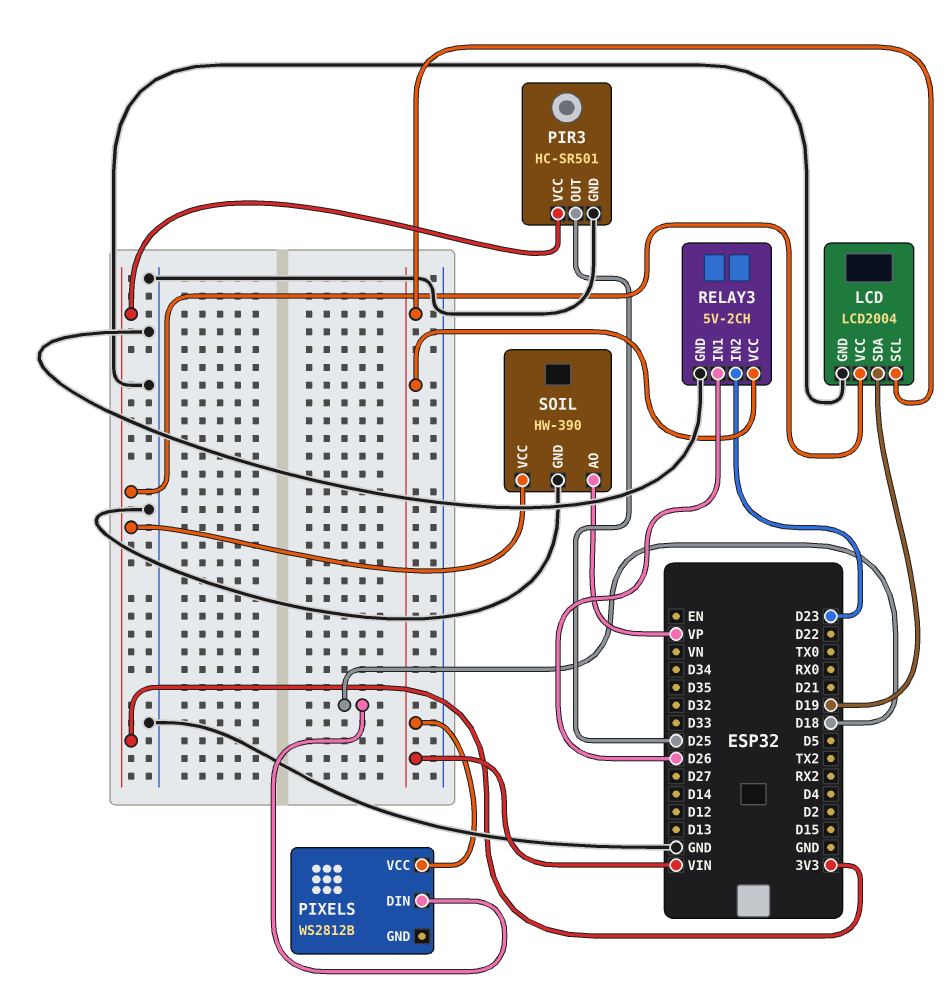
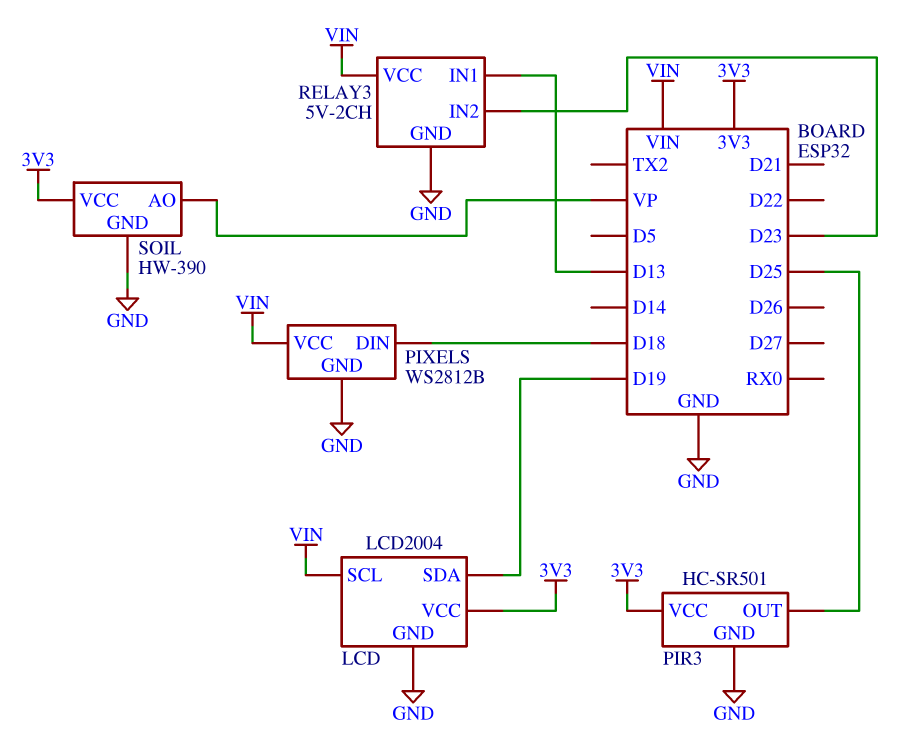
PIXELS pin GND: none -> GND
RELAY3 pin IN1: D26 -> D13

